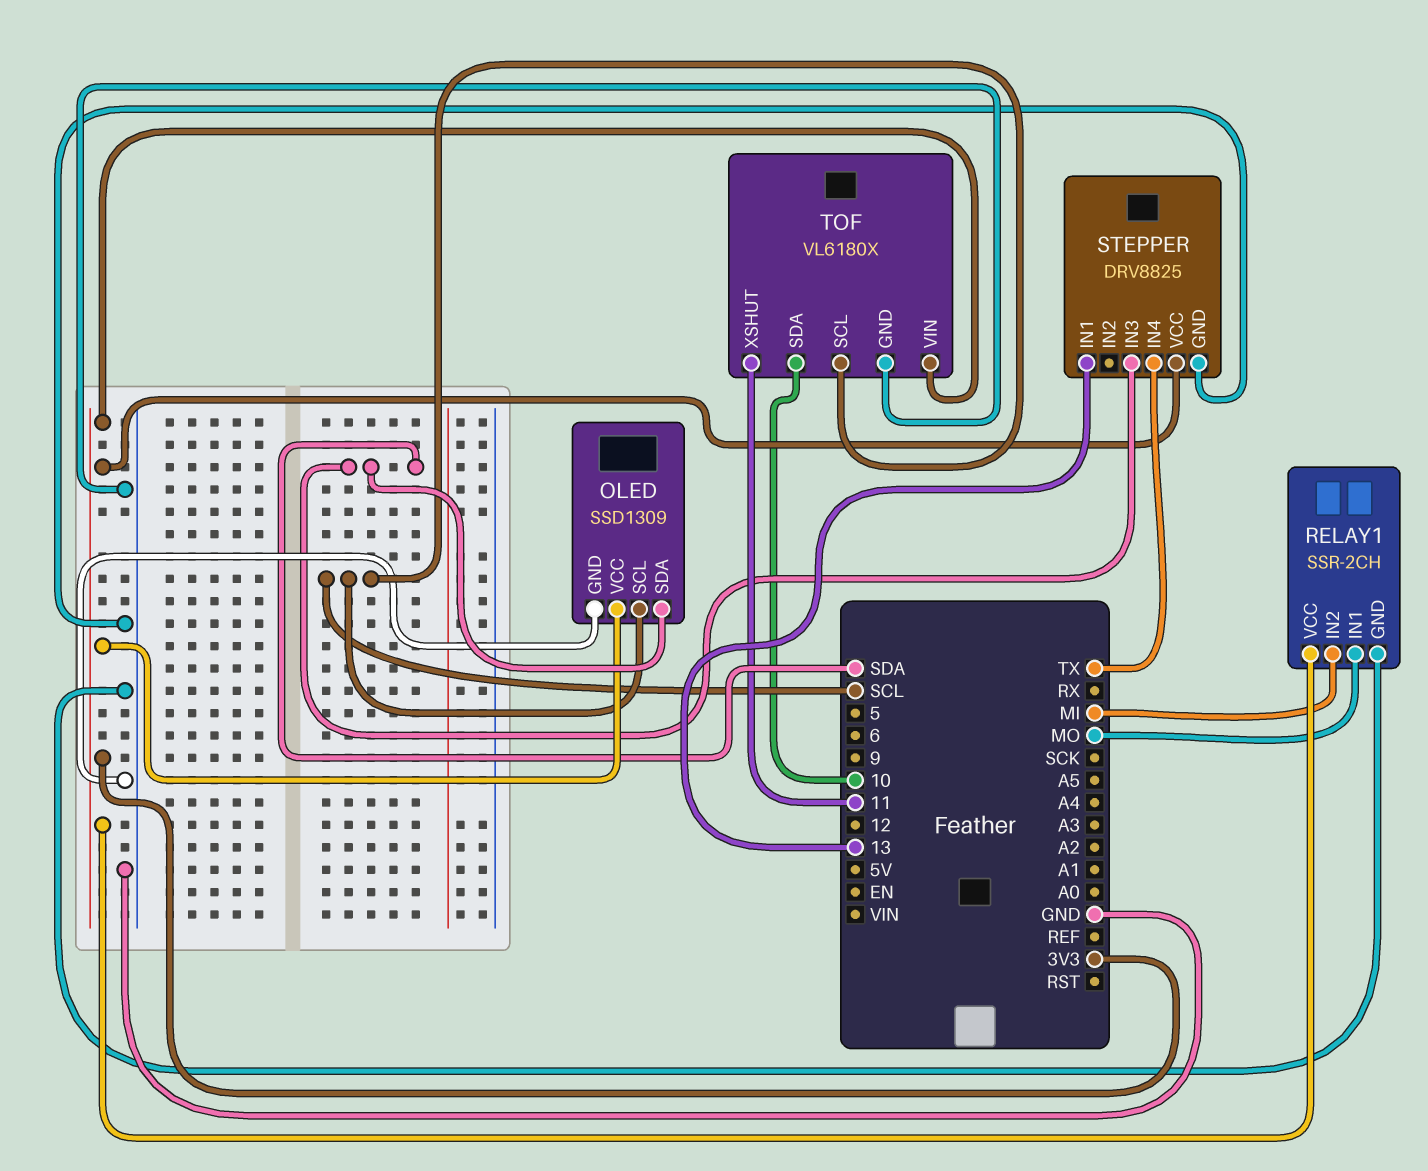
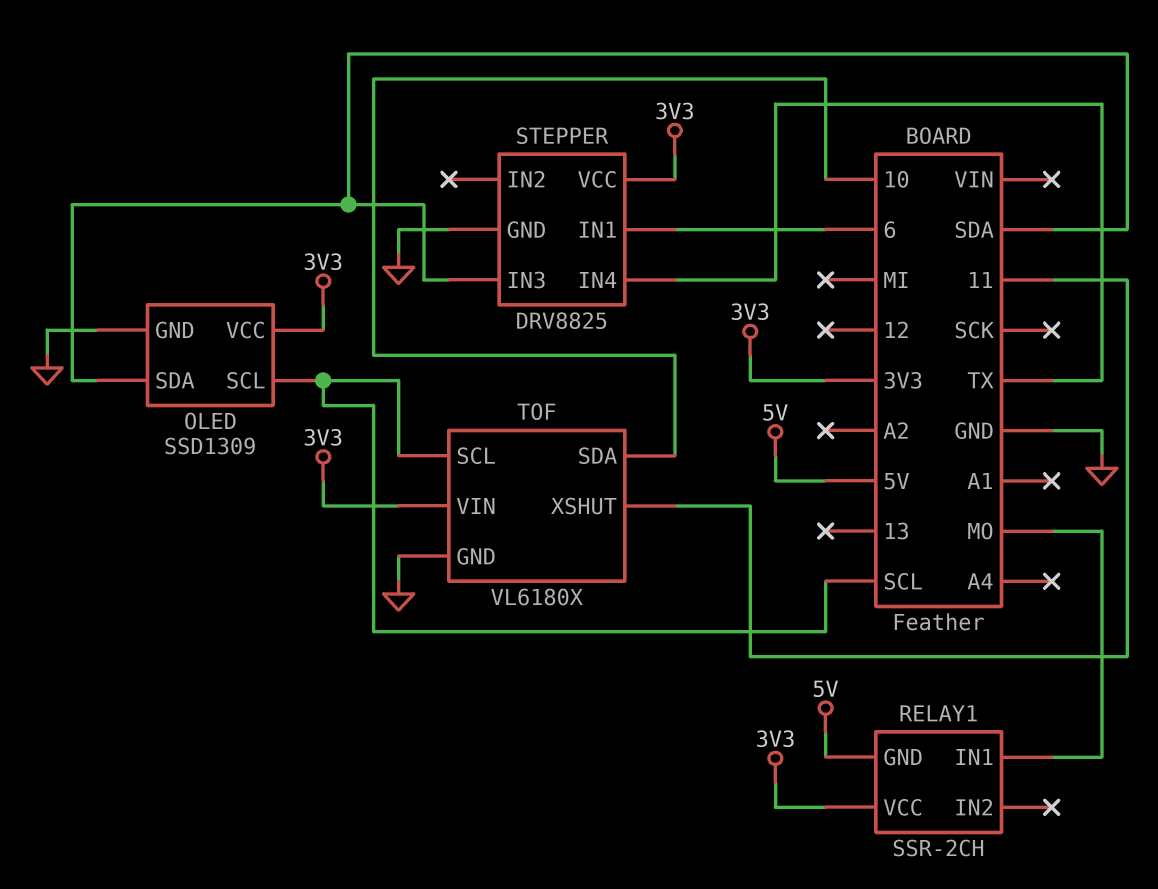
RELAY1 pin GND: GND -> 5V
RELAY1 pin IN2: MI -> none
STEPPER pin IN1: 13 -> 6

